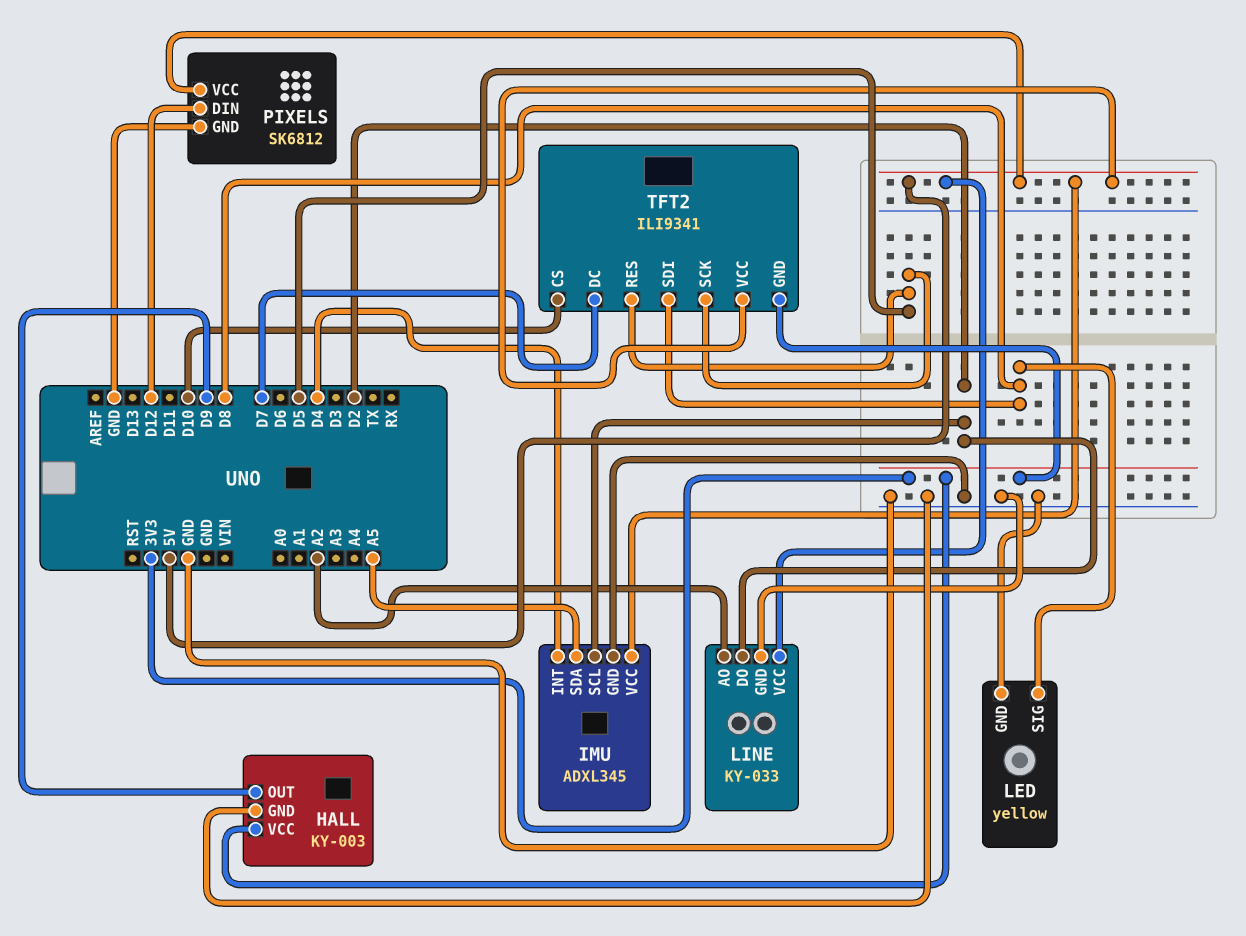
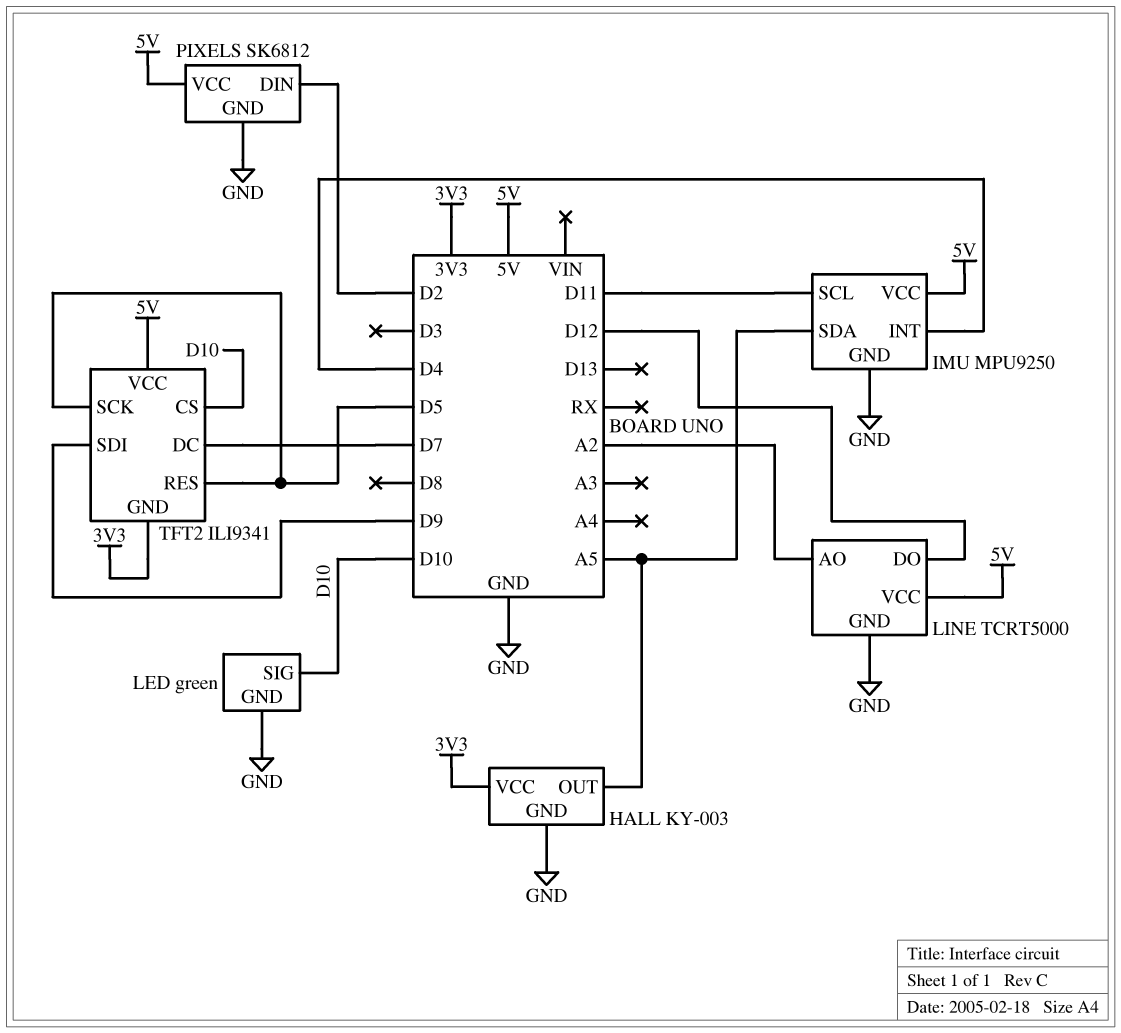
HALL pin OUT: D9 -> A5
IMU: ADXL345 -> MPU9250
IMU pin SCL: D2 -> D11
LED: yellow -> green
LED pin SIG: D8 -> D10
LINE: KY-033 -> TCRT5000
LINE pin DO: D2 -> D12
PIXELS pin DIN: D12 -> D2
TFT2 pin SDI: D8 -> D9

